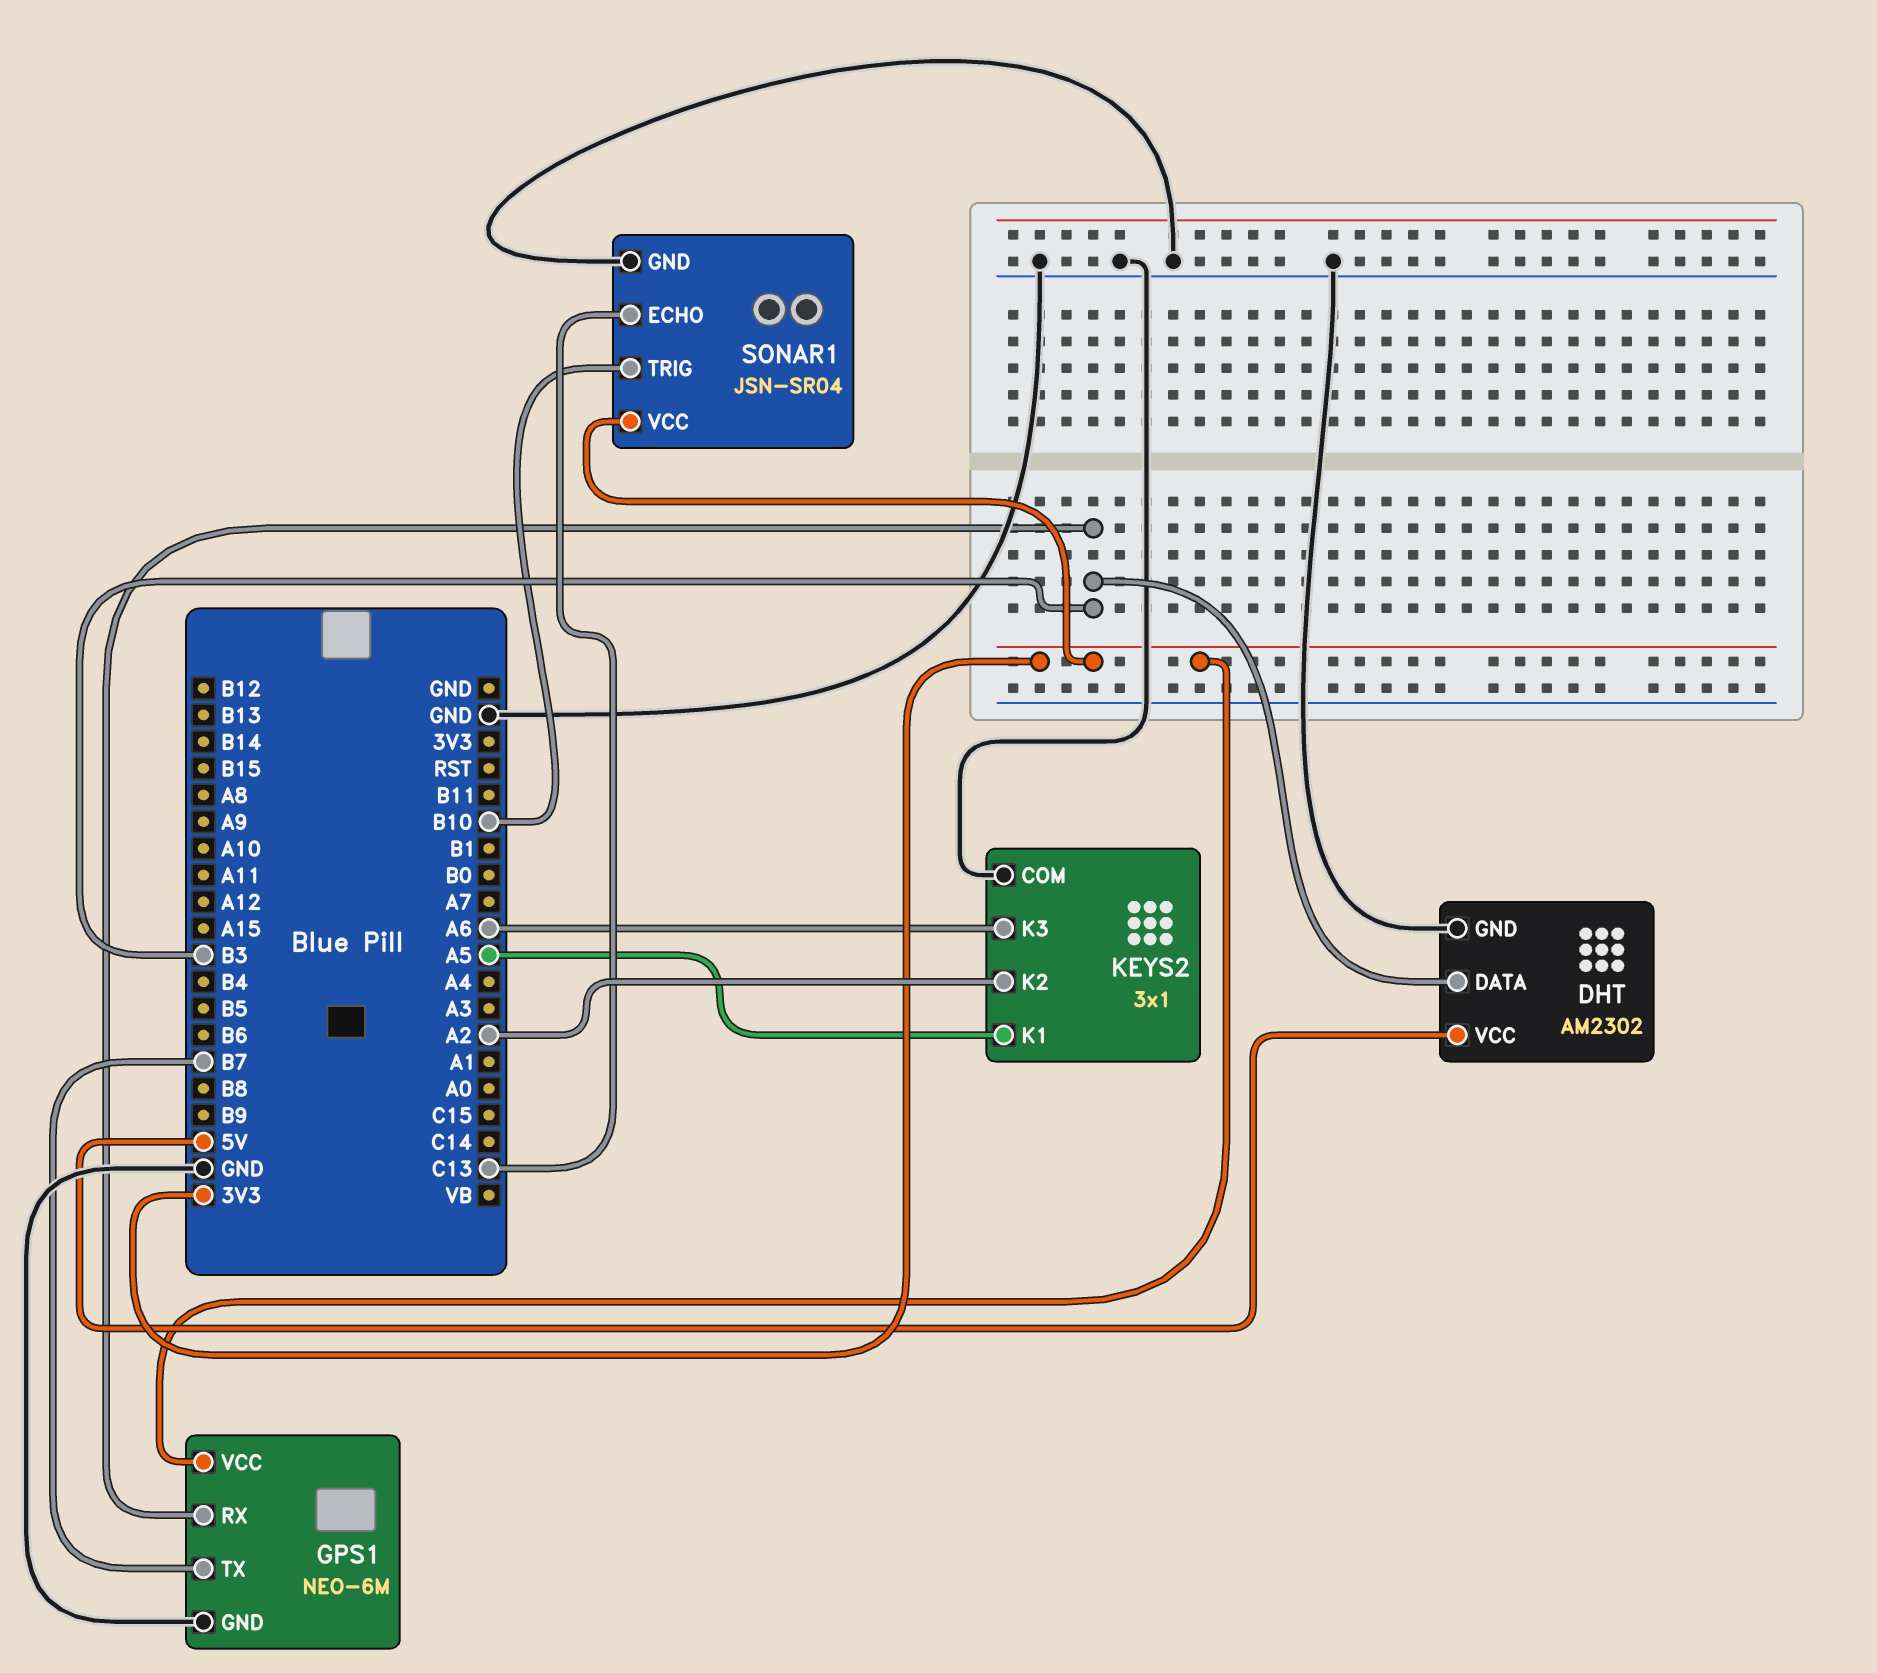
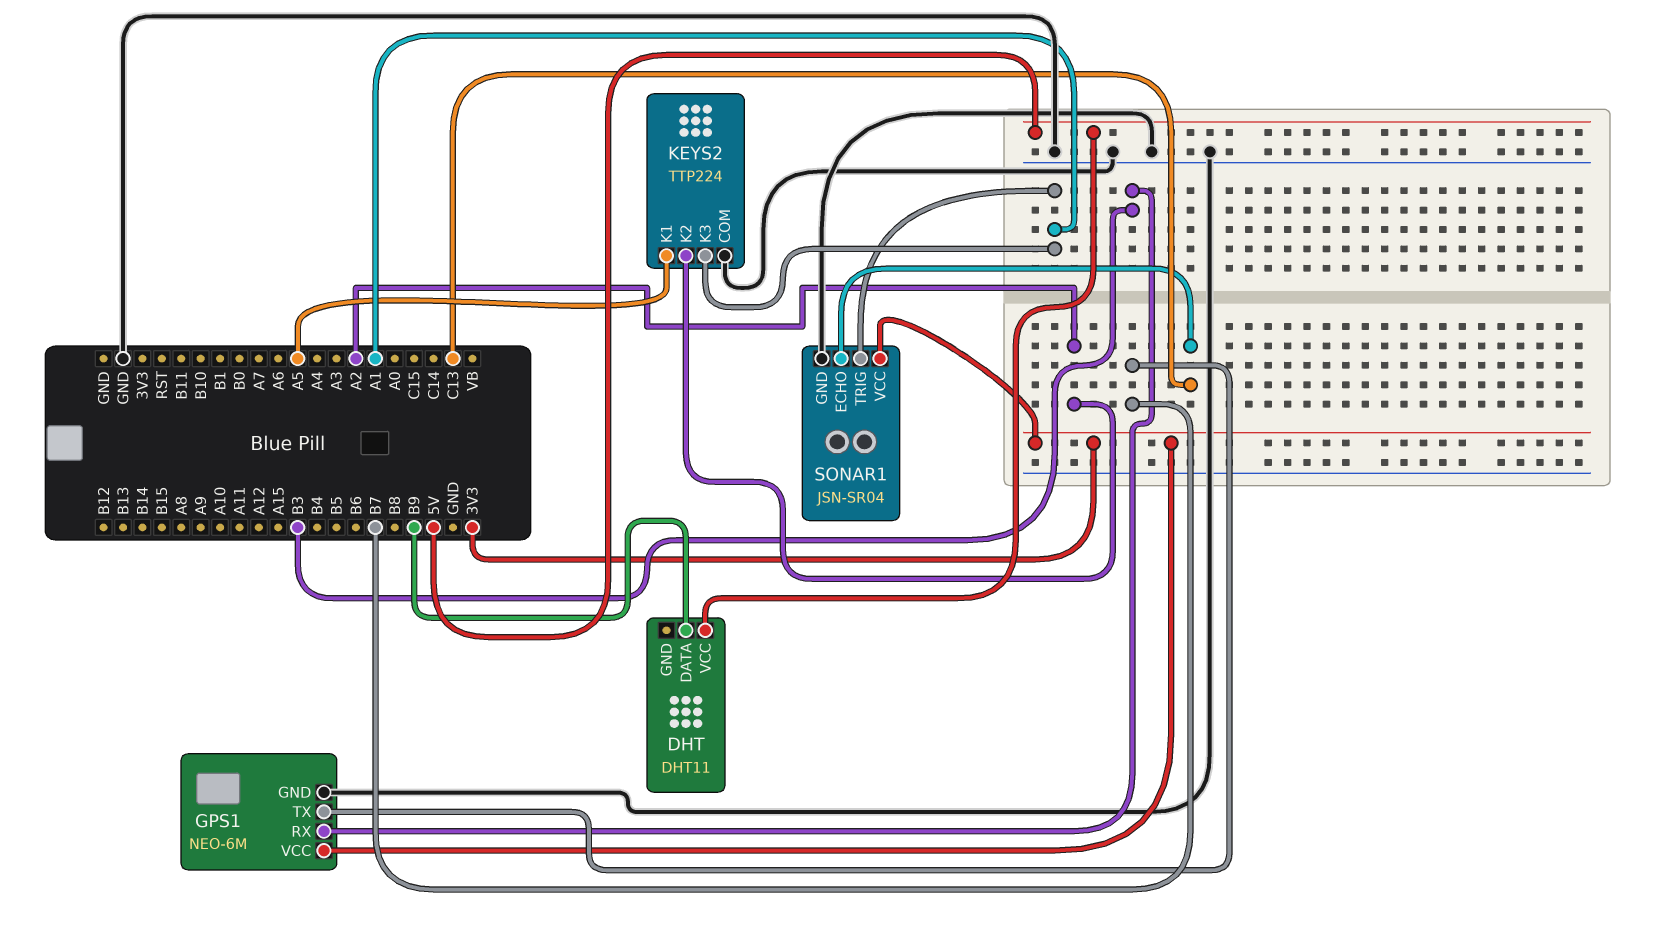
DHT: AM2302 -> DHT11
DHT pin DATA: B3 -> B9
DHT pin GND: GND -> none
KEYS2: 3x1 -> TTP224
KEYS2 pin K3: A6 -> A1
SONAR1 pin TRIG: B10 -> A1

